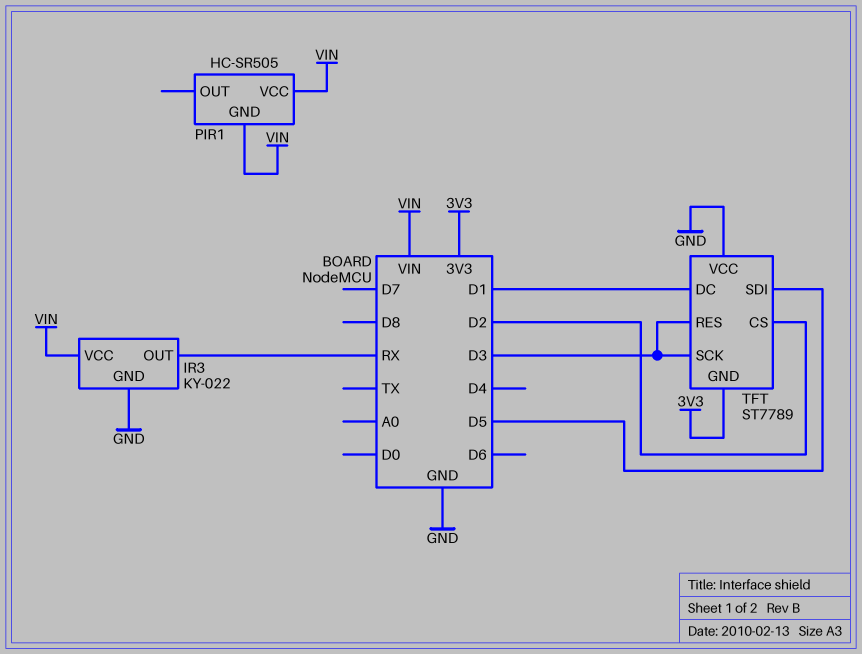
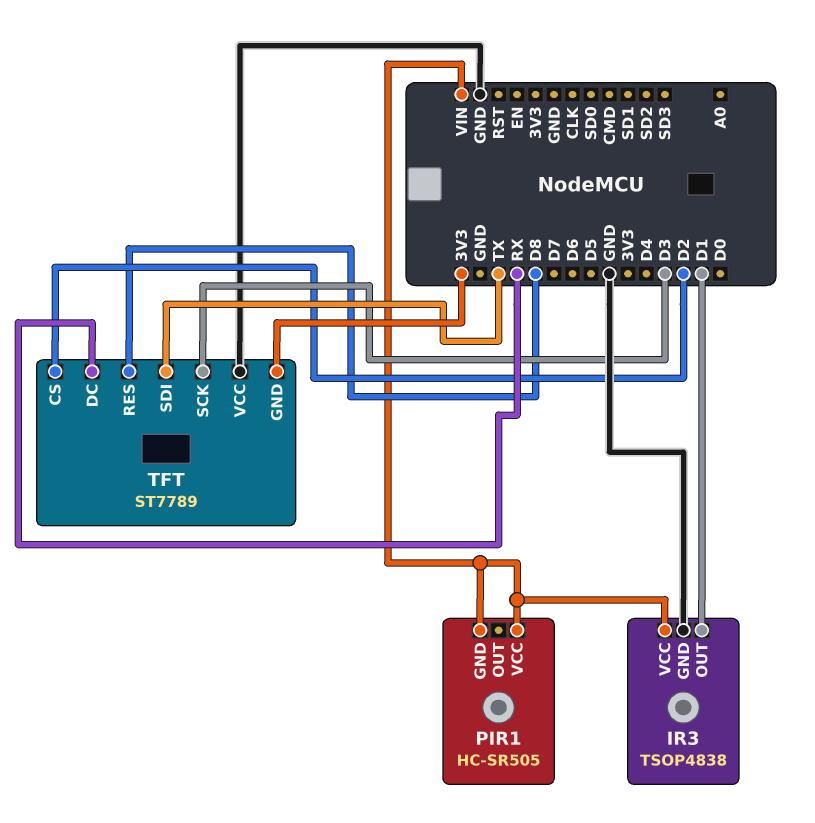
IR3: KY-022 -> TSOP4838
IR3 pin OUT: RX -> D1
TFT pin DC: D1 -> RX
TFT pin RES: D3 -> D8
TFT pin SDI: D5 -> TX

